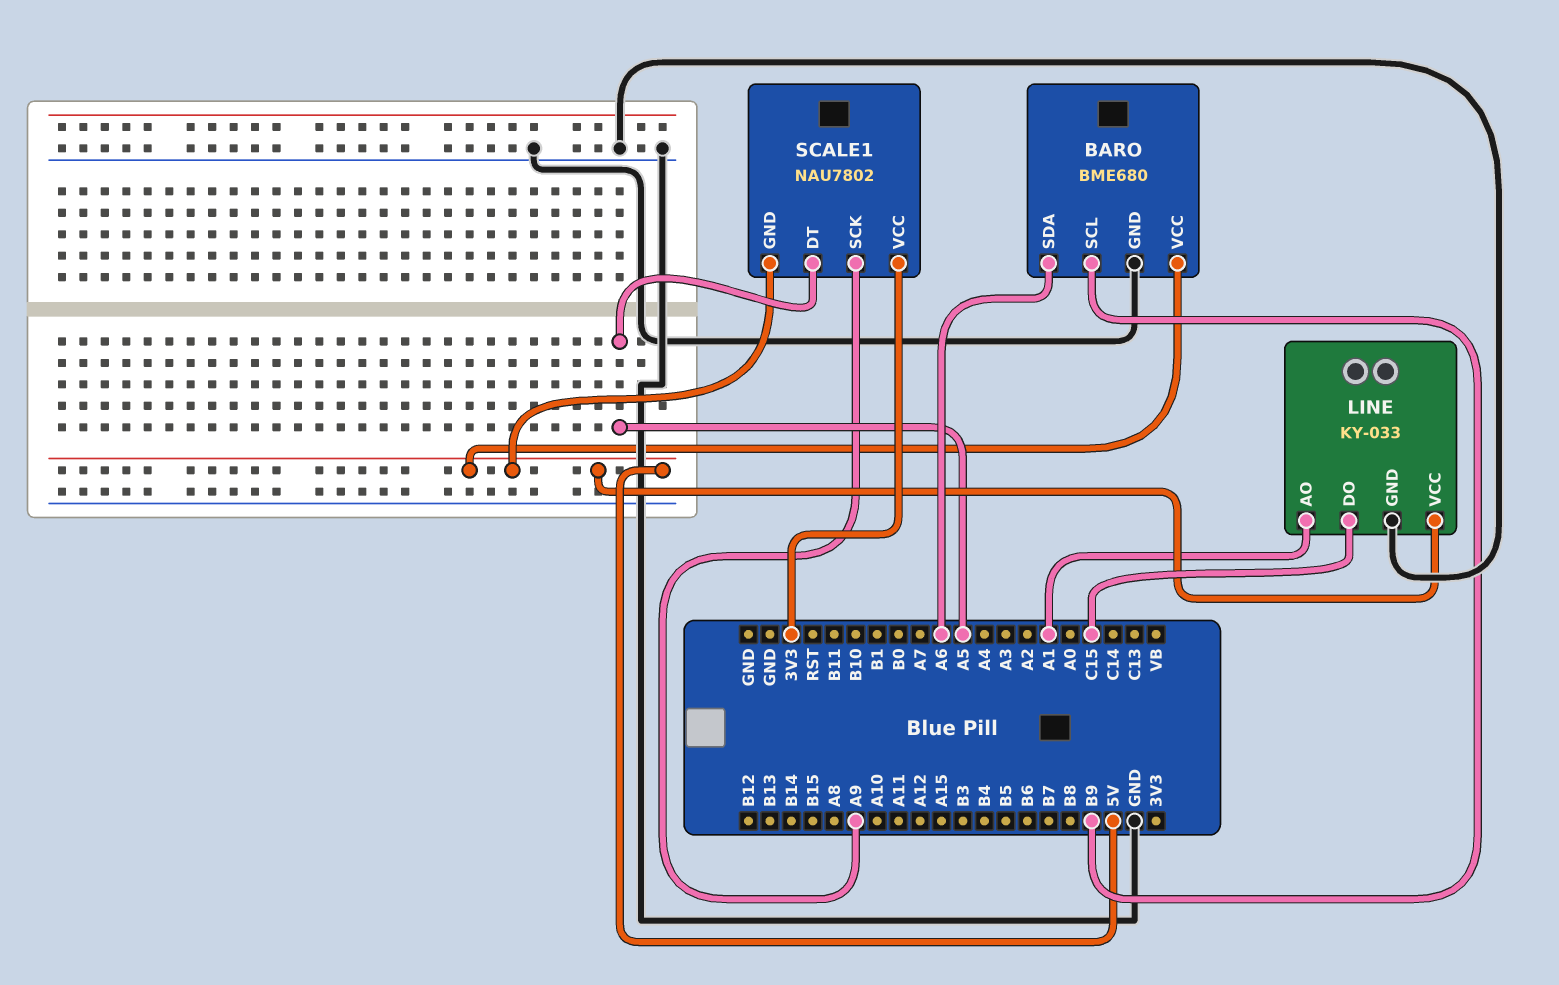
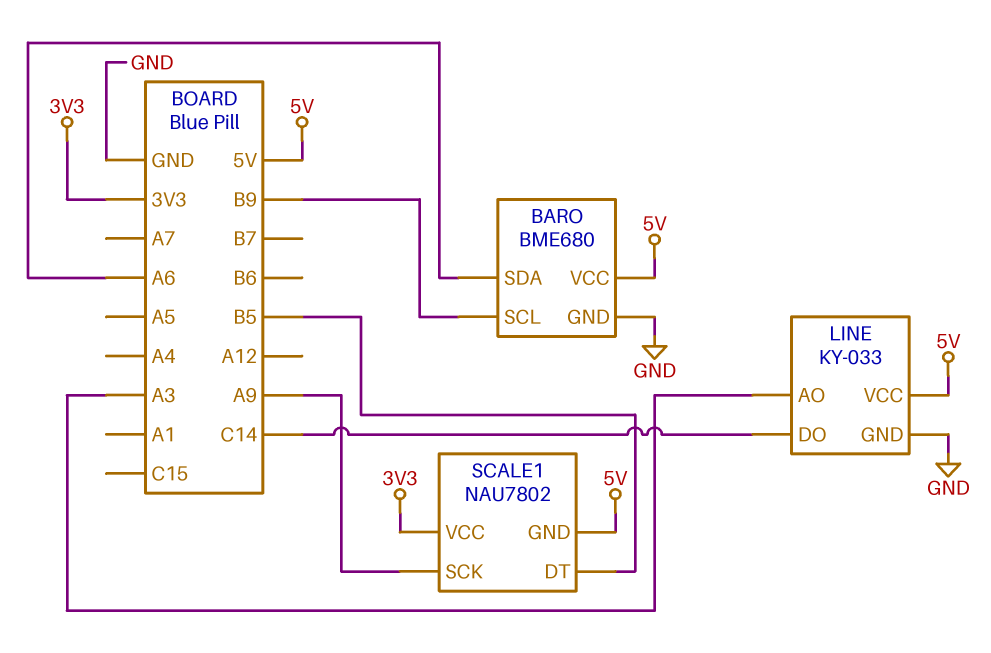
LINE pin AO: A1 -> A3
LINE pin DO: C15 -> C14
SCALE1 pin DT: A5 -> B5

